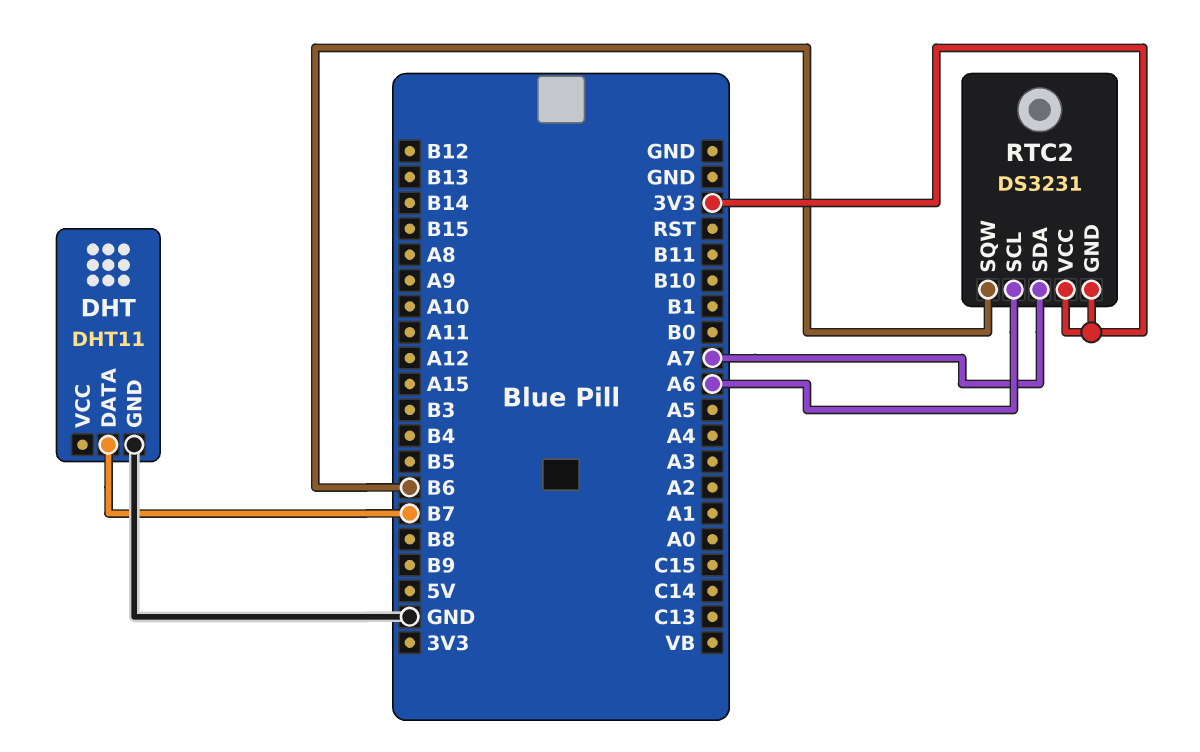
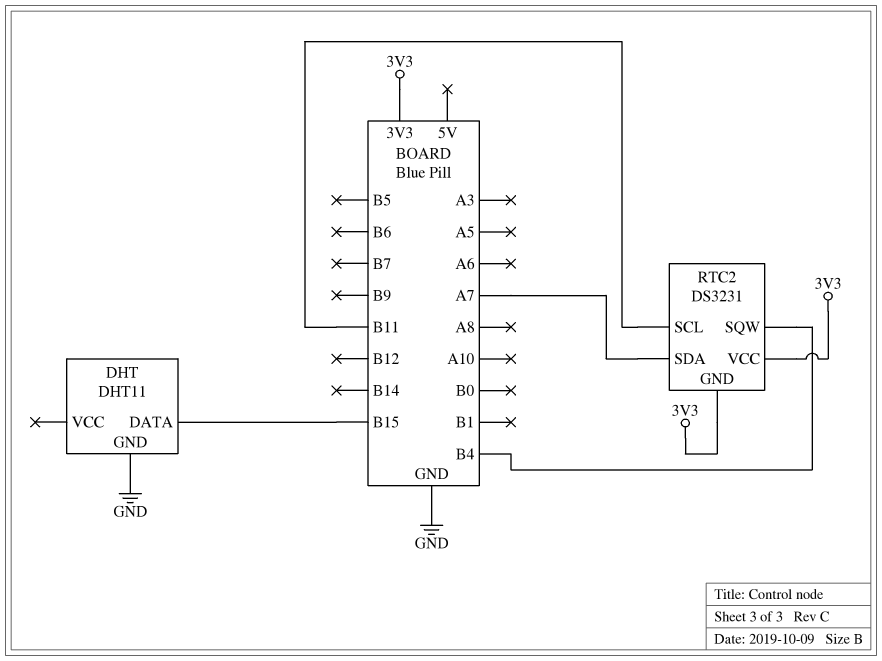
DHT pin DATA: B7 -> B15
RTC2 pin SCL: A6 -> B11
RTC2 pin SQW: B6 -> B4

